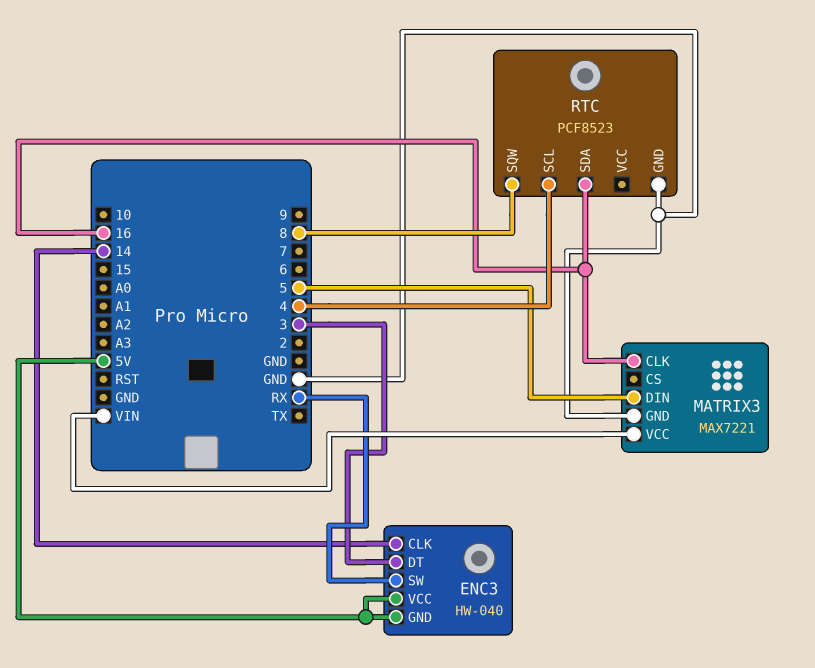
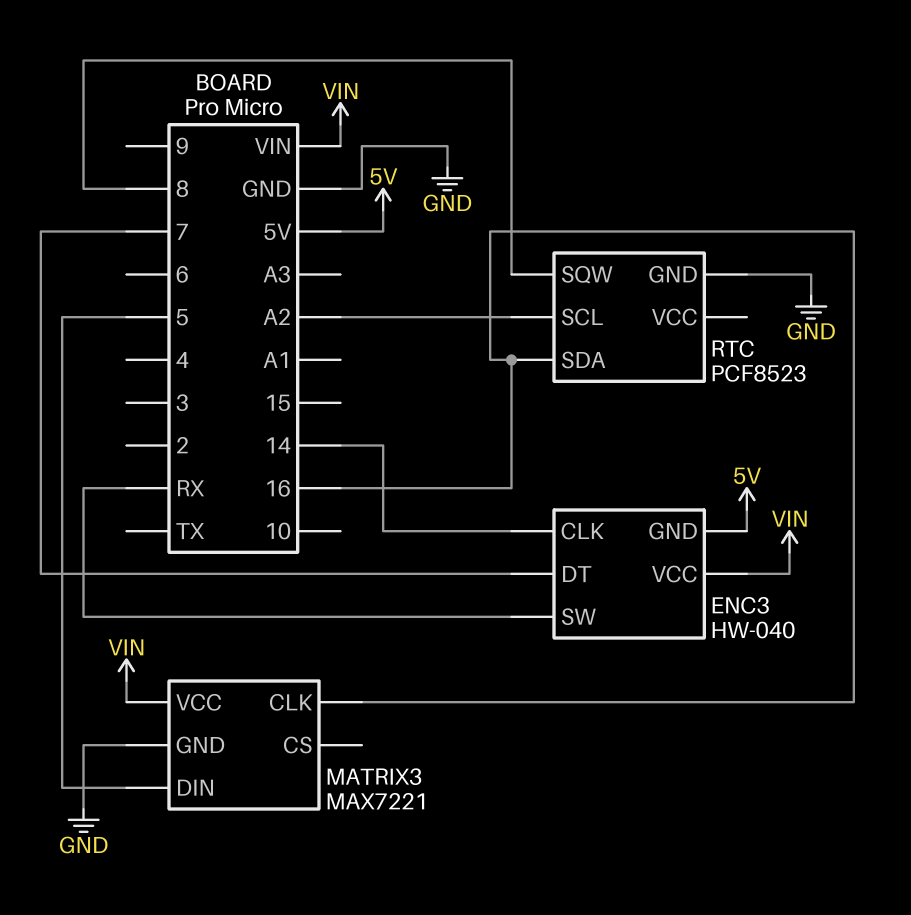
ENC3 pin DT: 3 -> 7
ENC3 pin VCC: 5V -> VIN
RTC pin SCL: 4 -> A2

